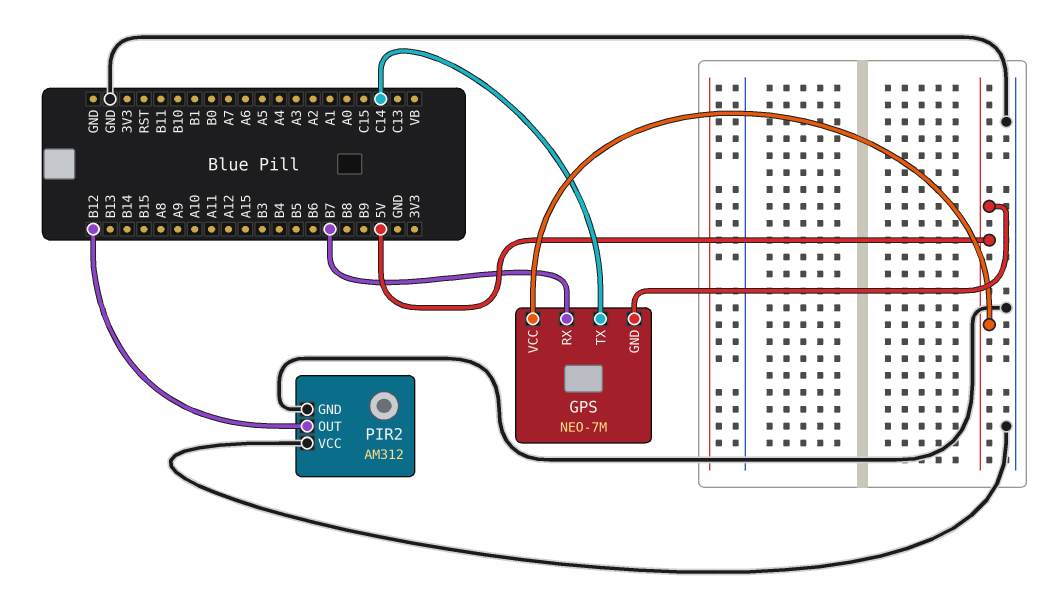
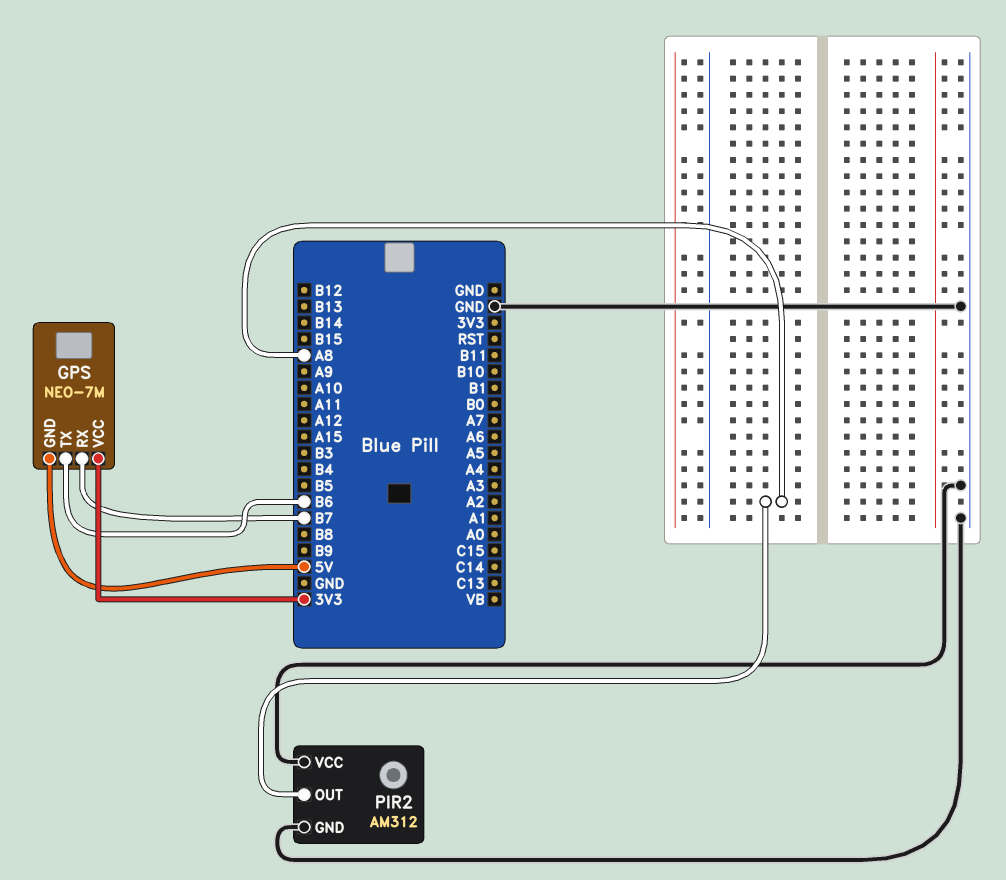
GPS pin TX: C14 -> B6
GPS pin VCC: 5V -> 3V3
PIR2 pin OUT: B12 -> A8

